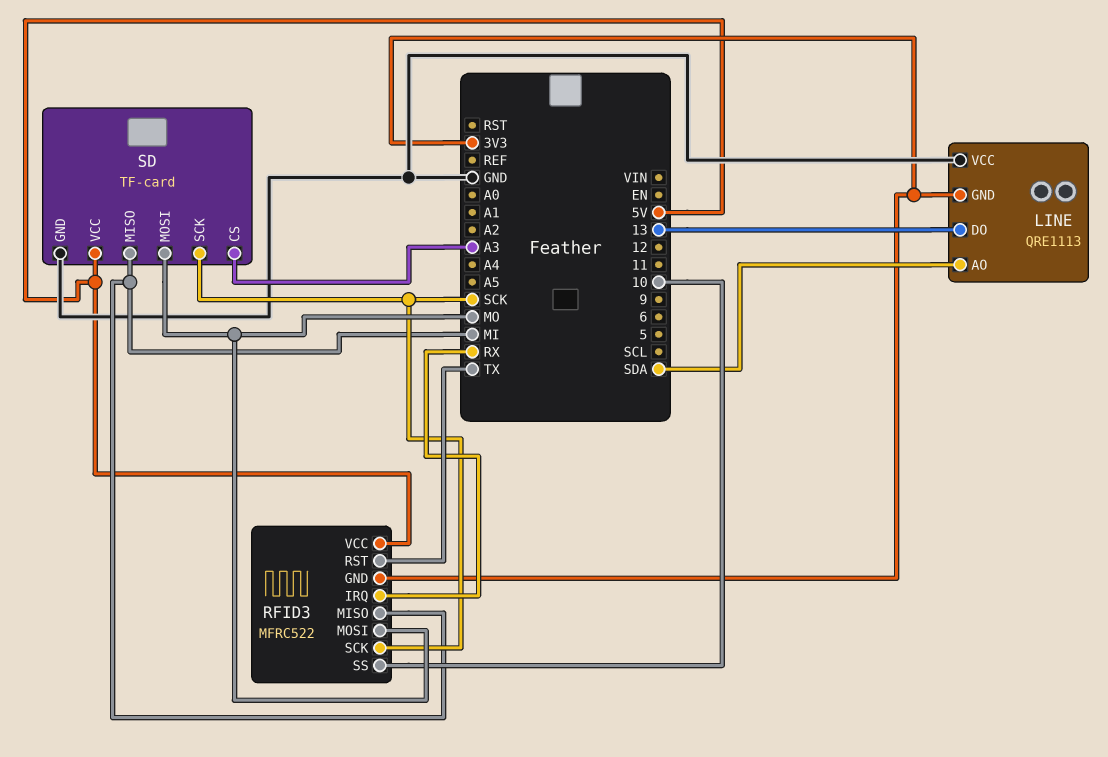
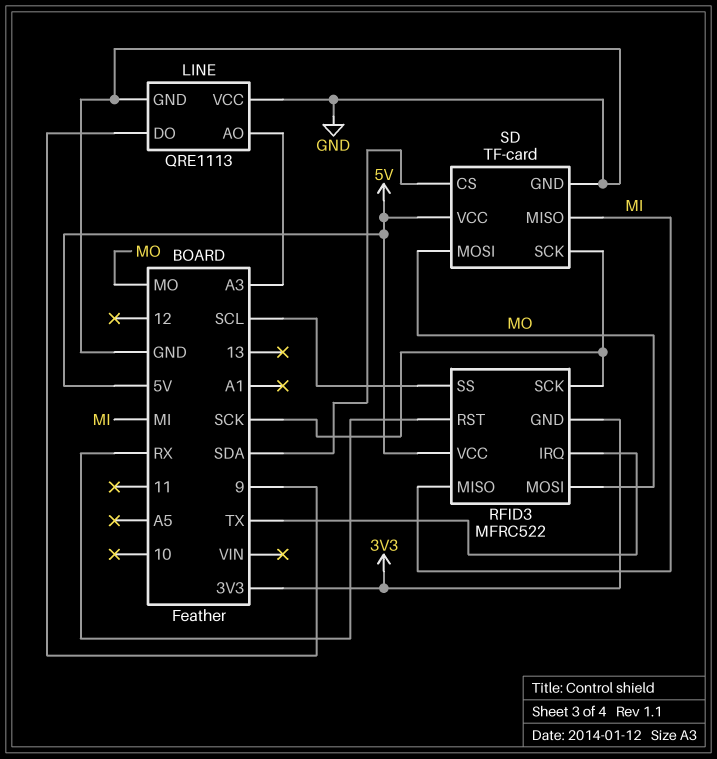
LINE pin AO: SDA -> A3
LINE pin DO: 13 -> 9
LINE pin GND: 3V3 -> GND
RFID3 pin IRQ: RX -> TX
RFID3 pin RST: TX -> RX
RFID3 pin SS: 10 -> SCL
SD pin CS: A3 -> SDA

